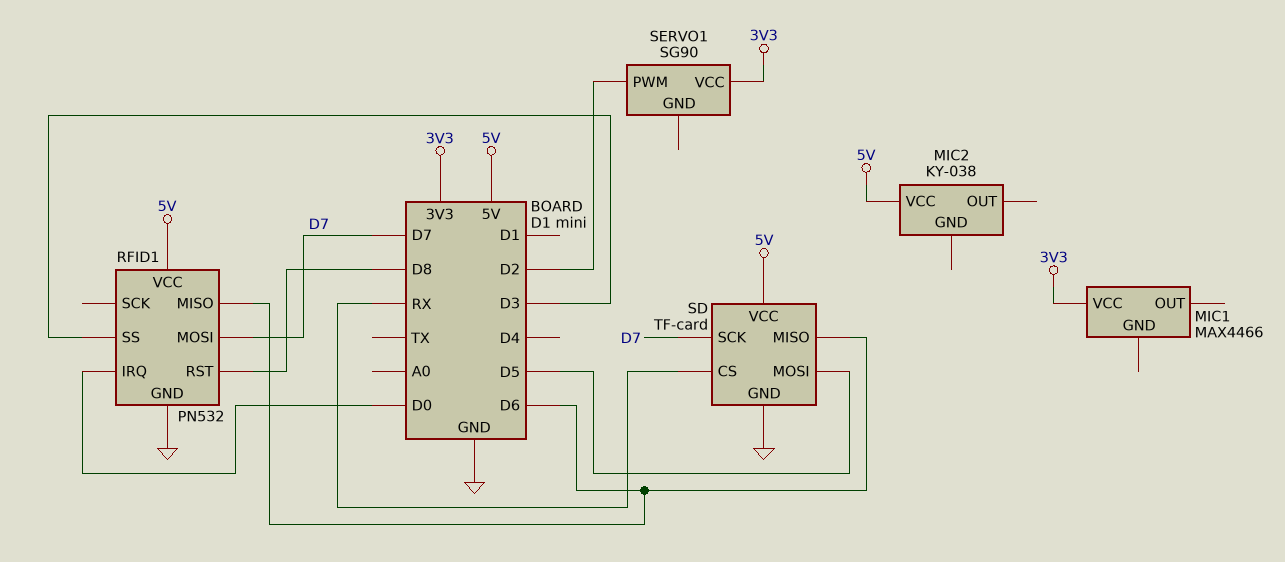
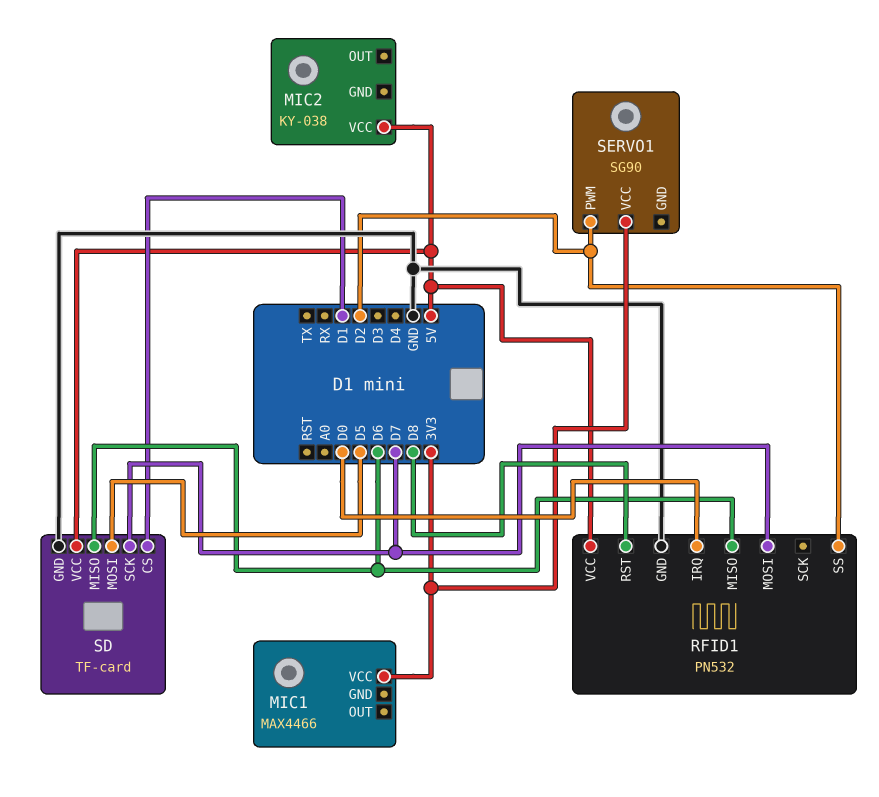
RFID1 pin SS: D3 -> D2
SD pin CS: RX -> D1

